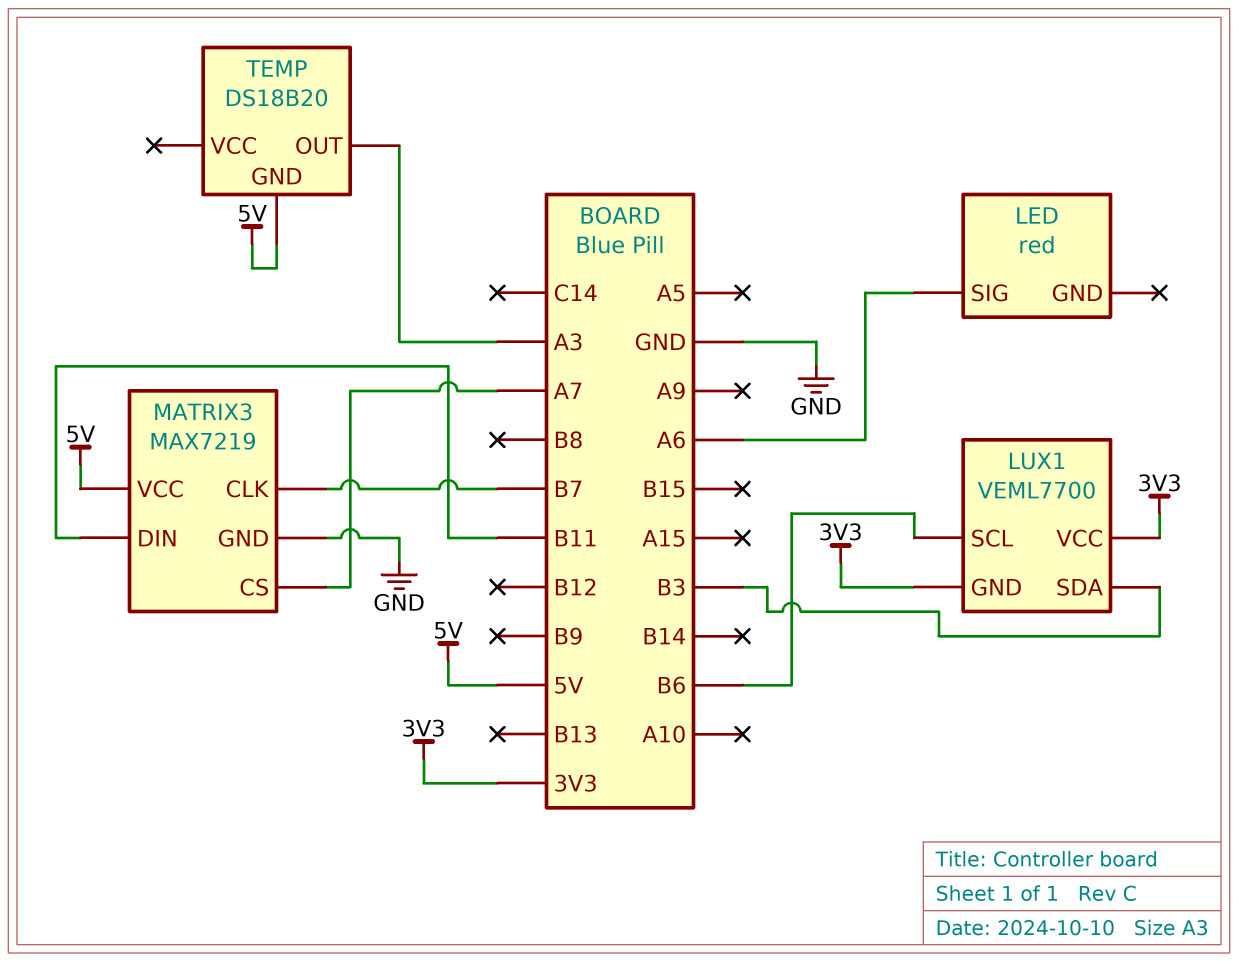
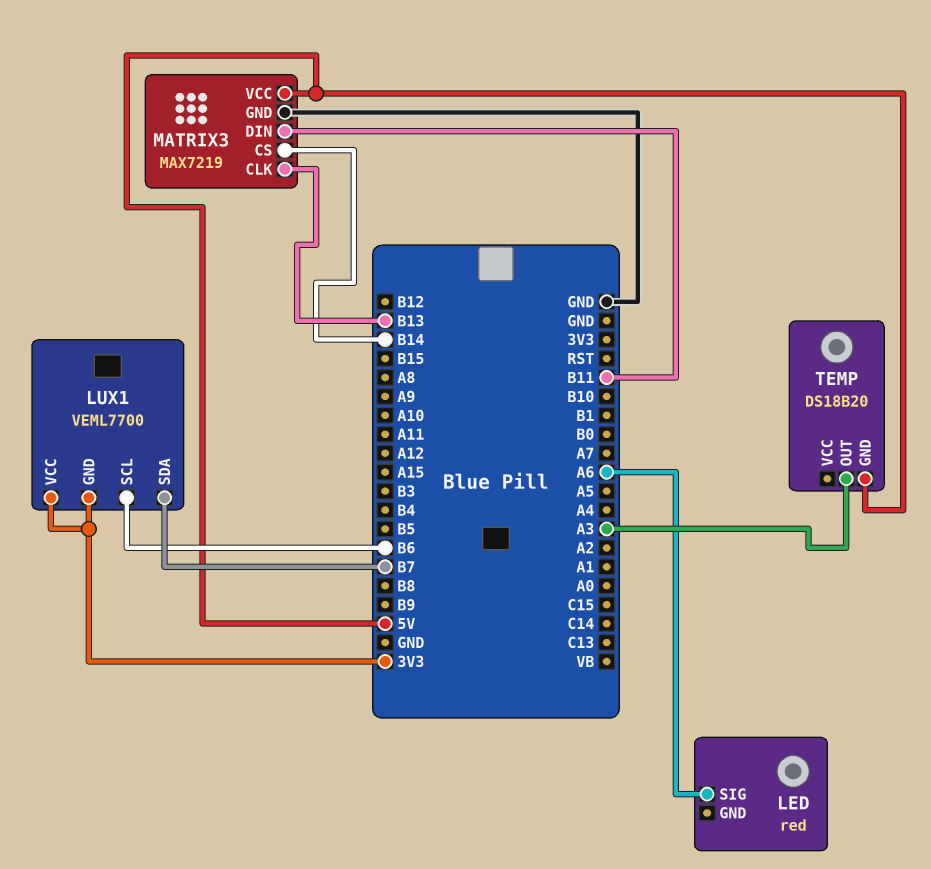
LUX1 pin SDA: B3 -> B7
MATRIX3 pin CLK: B7 -> B13
MATRIX3 pin CS: A7 -> B14

